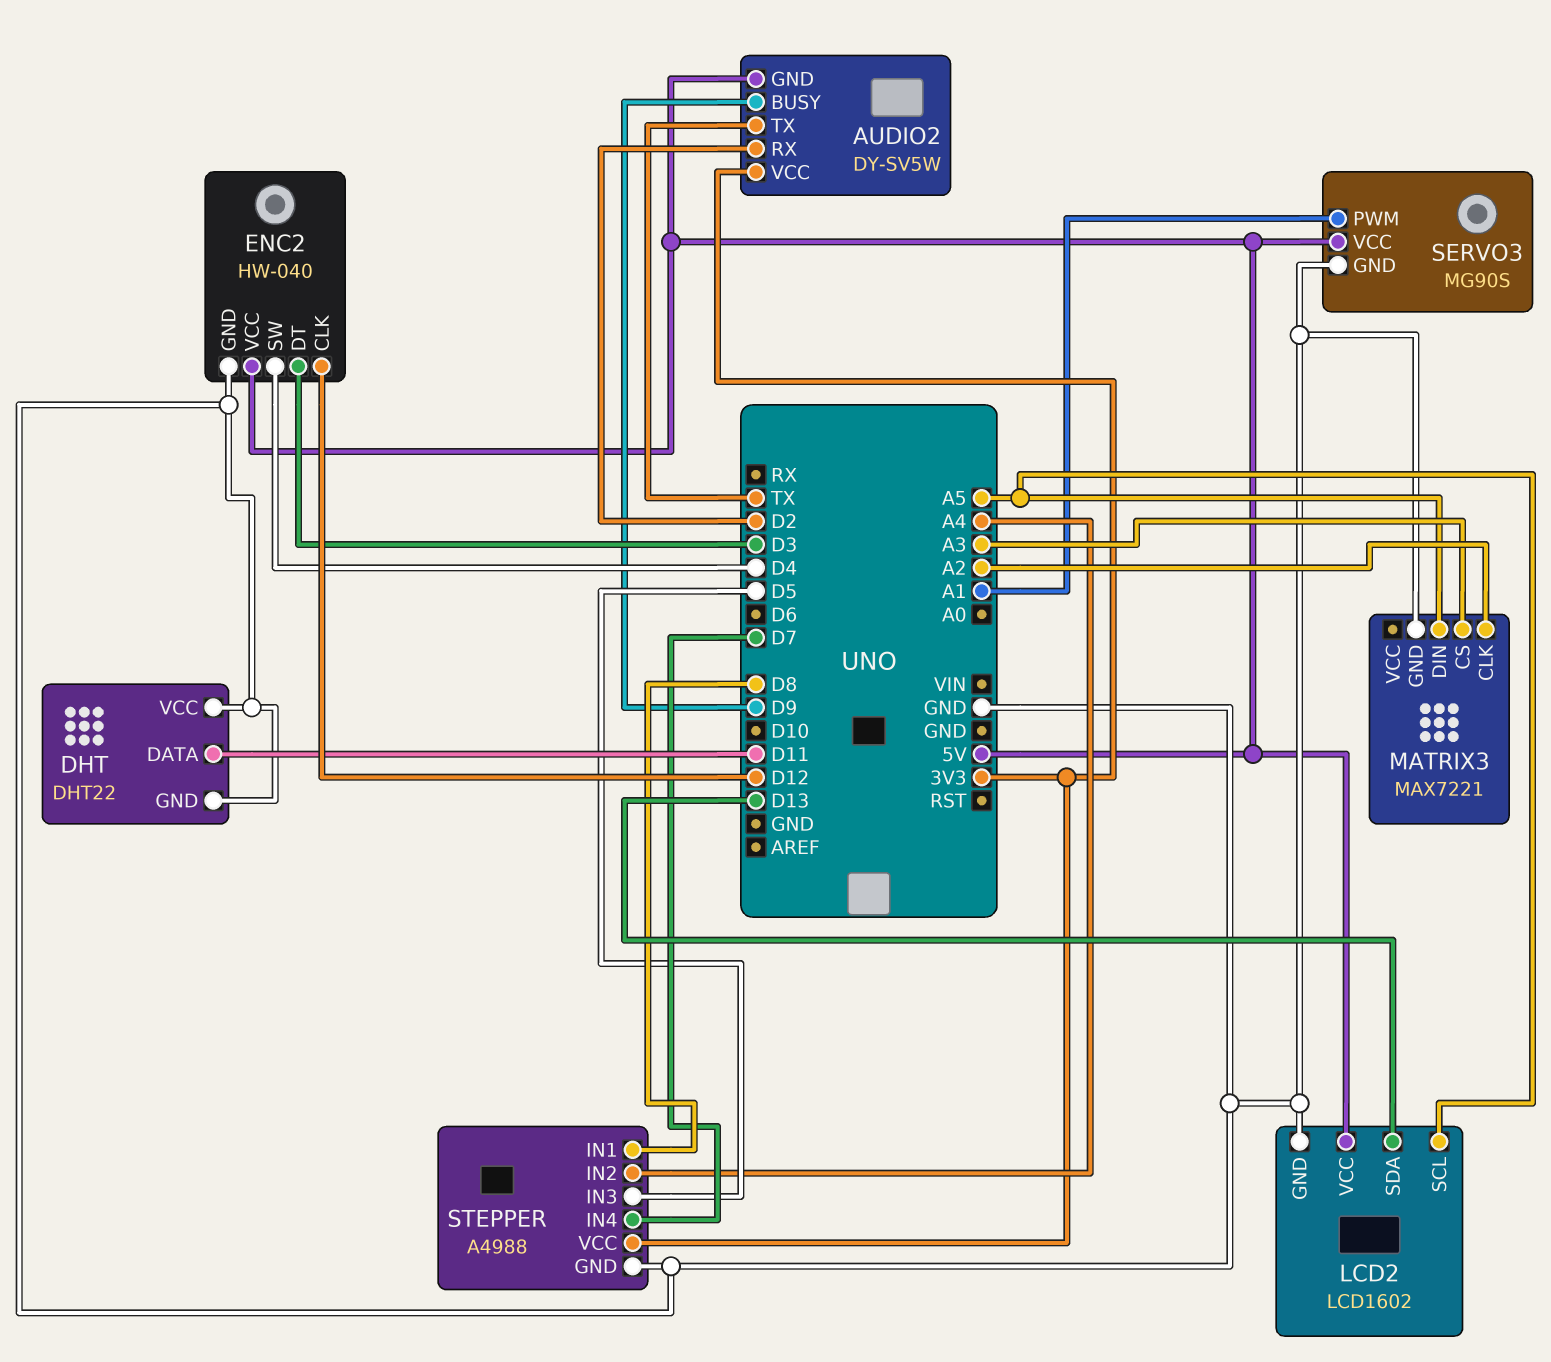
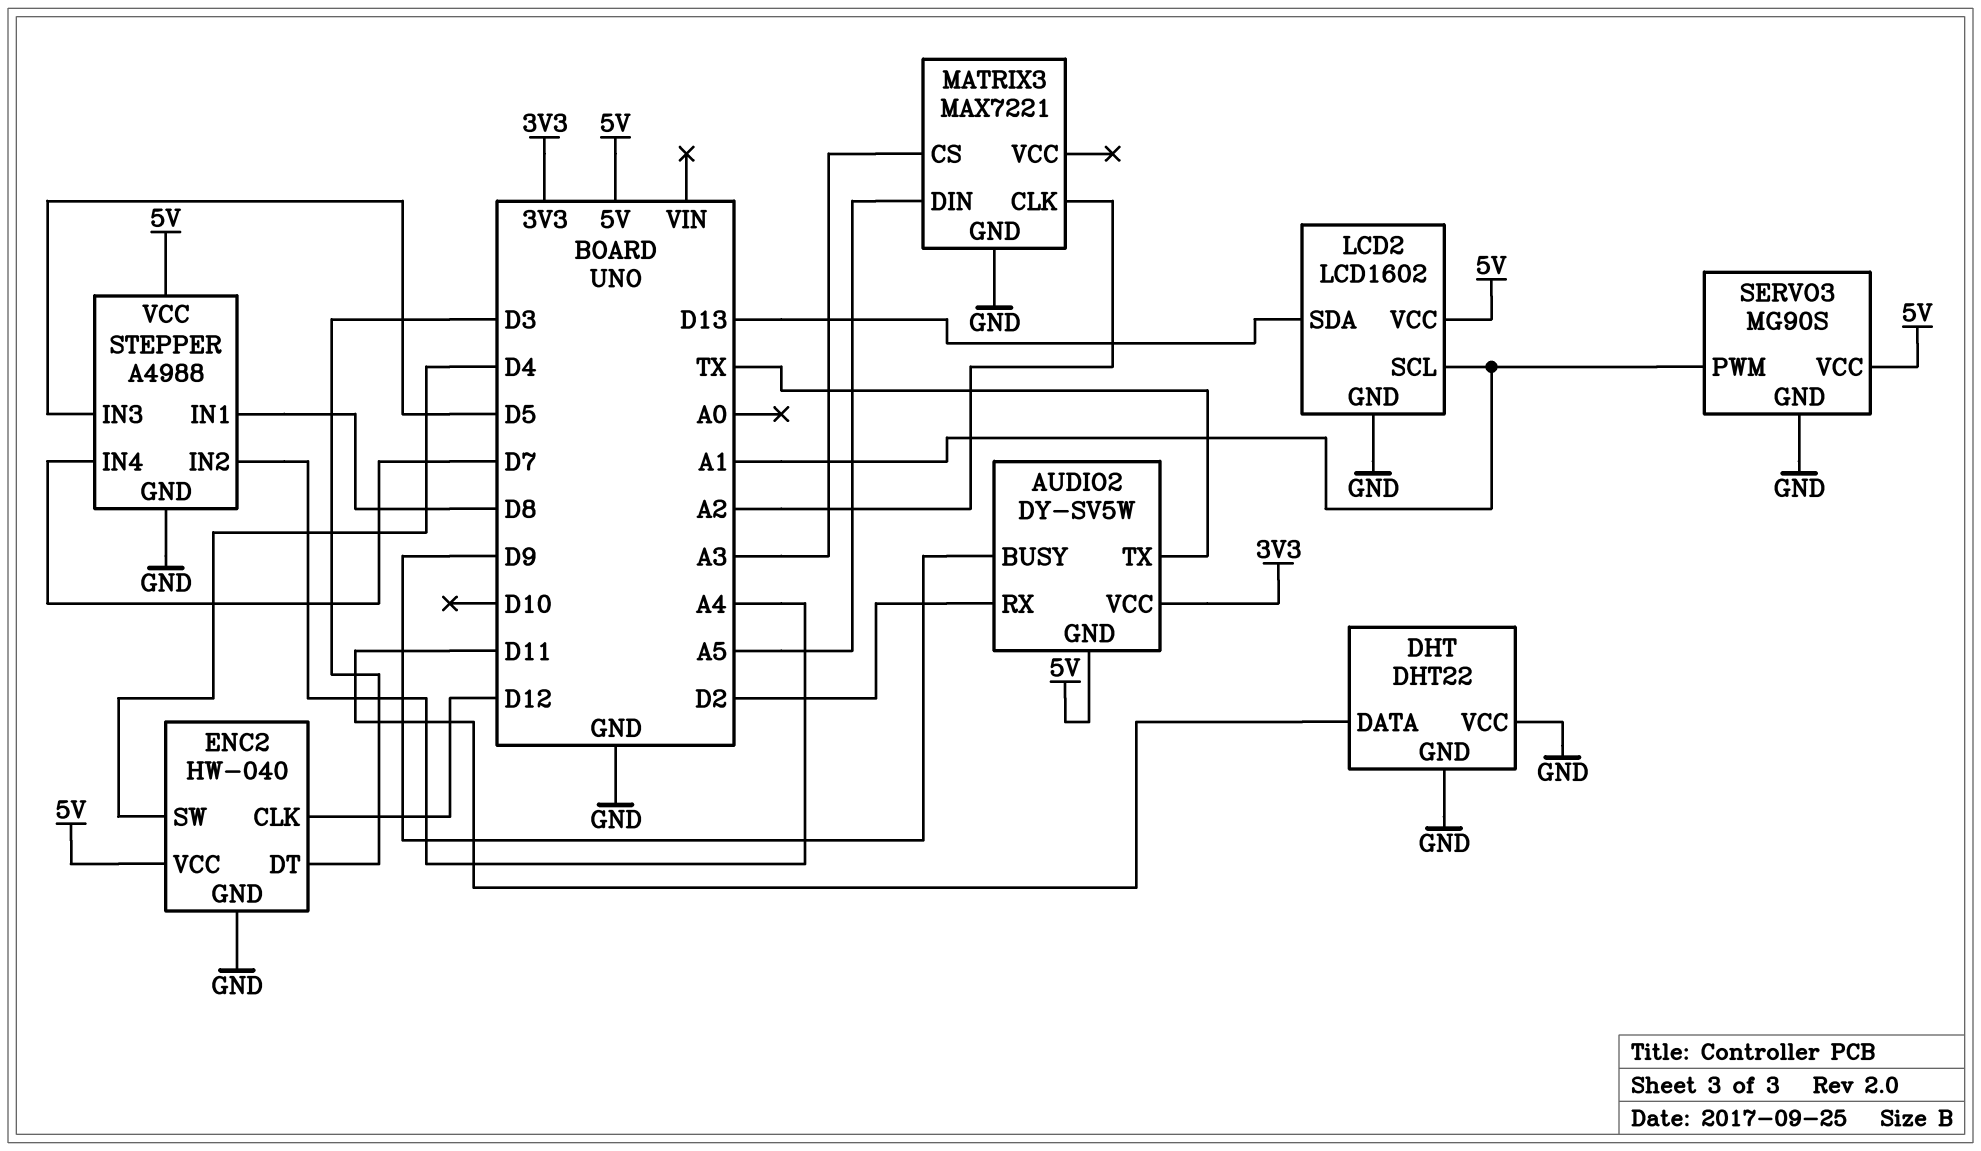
LCD2 pin SCL: A5 -> A1
STEPPER pin VCC: 3V3 -> 5V

